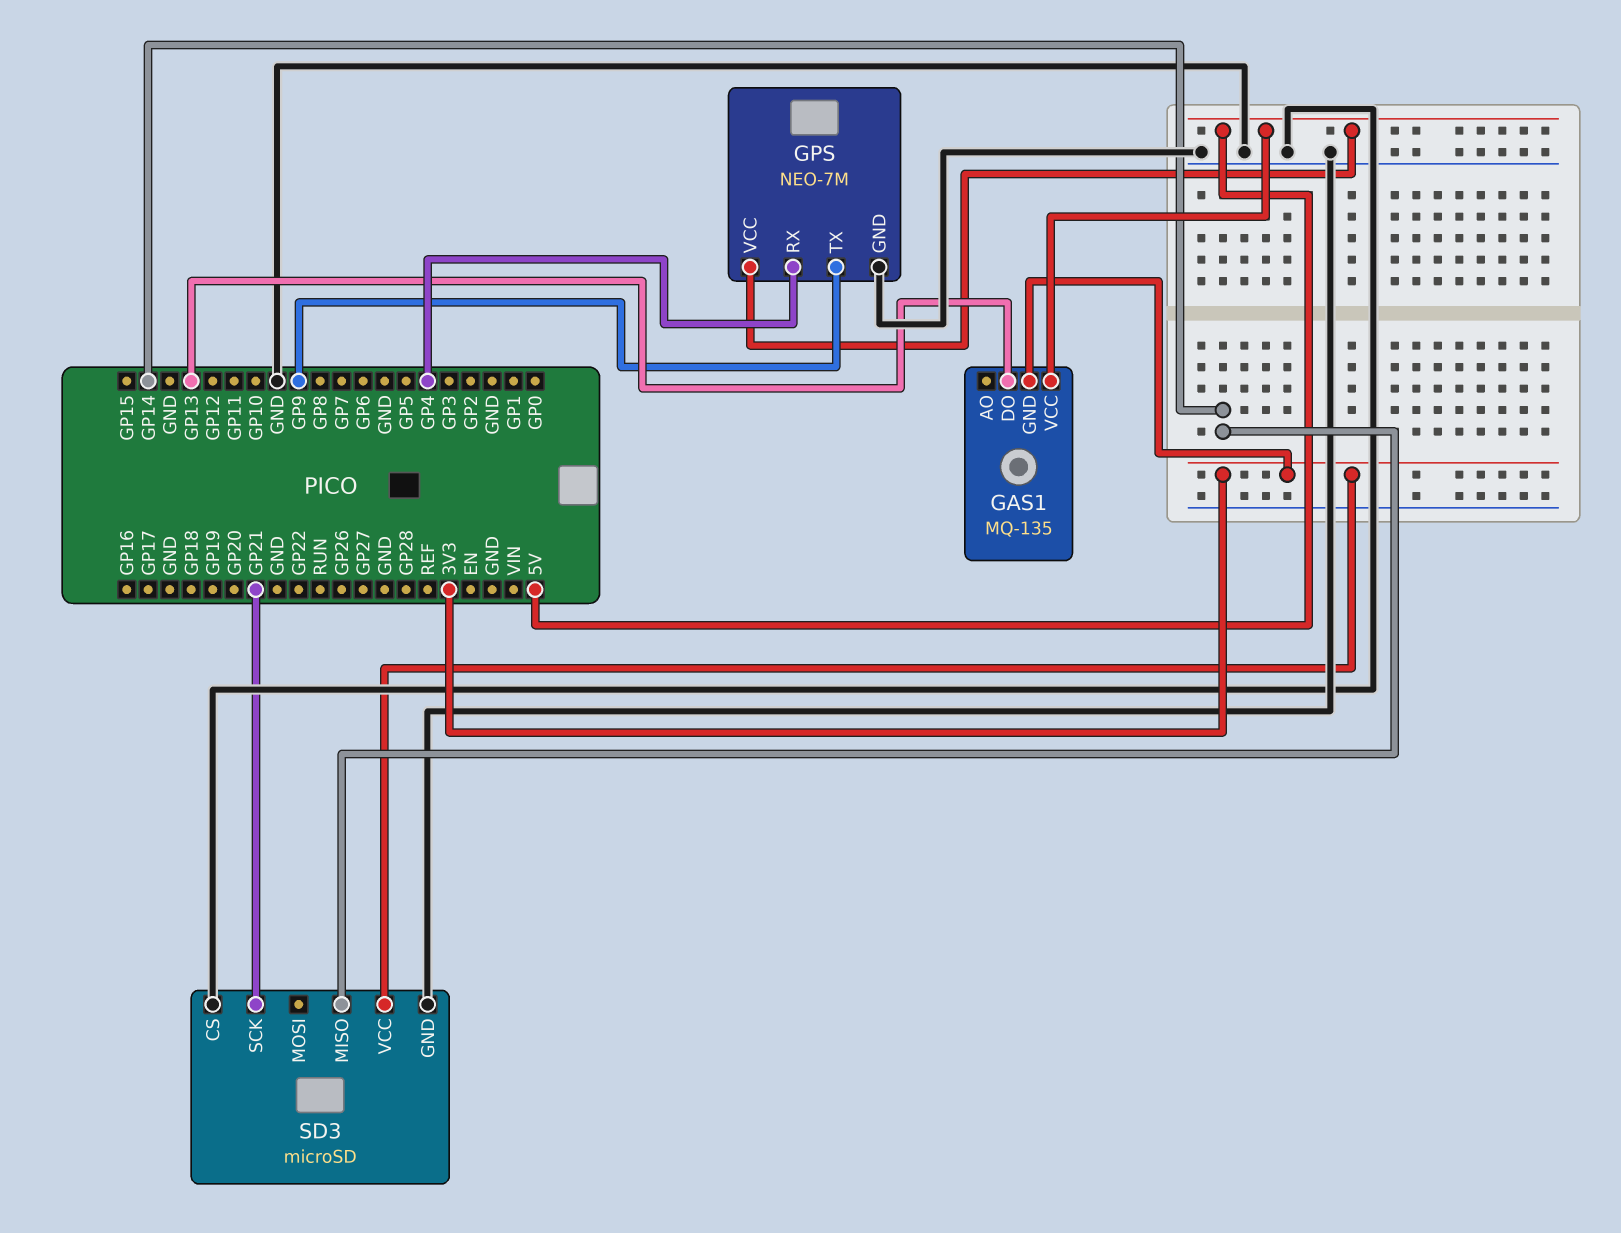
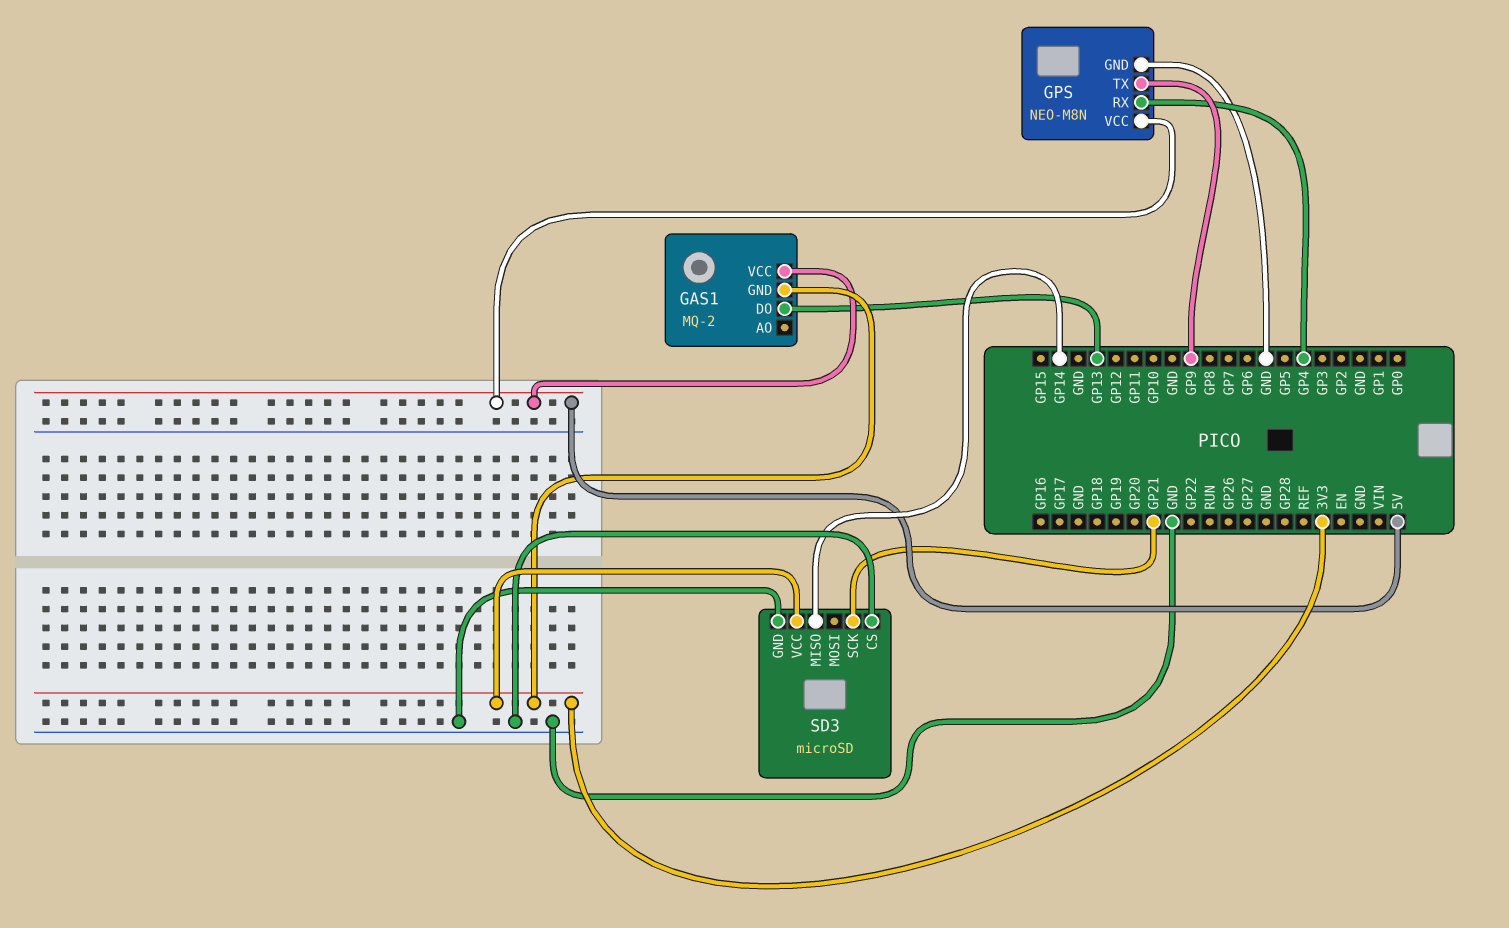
GAS1: MQ-135 -> MQ-2
GPS: NEO-7M -> NEO-M8N

